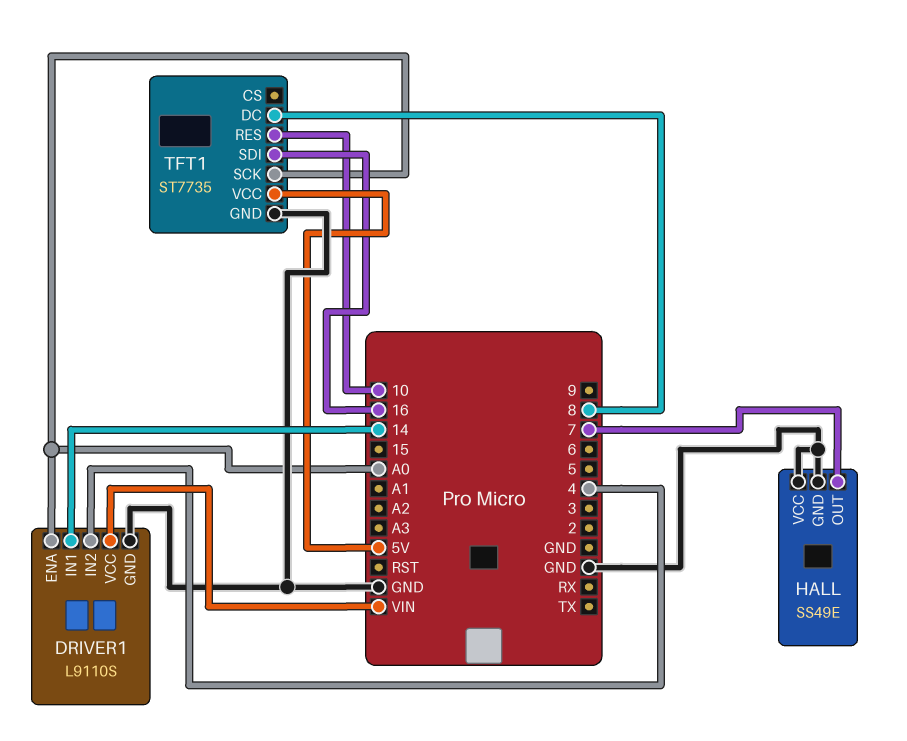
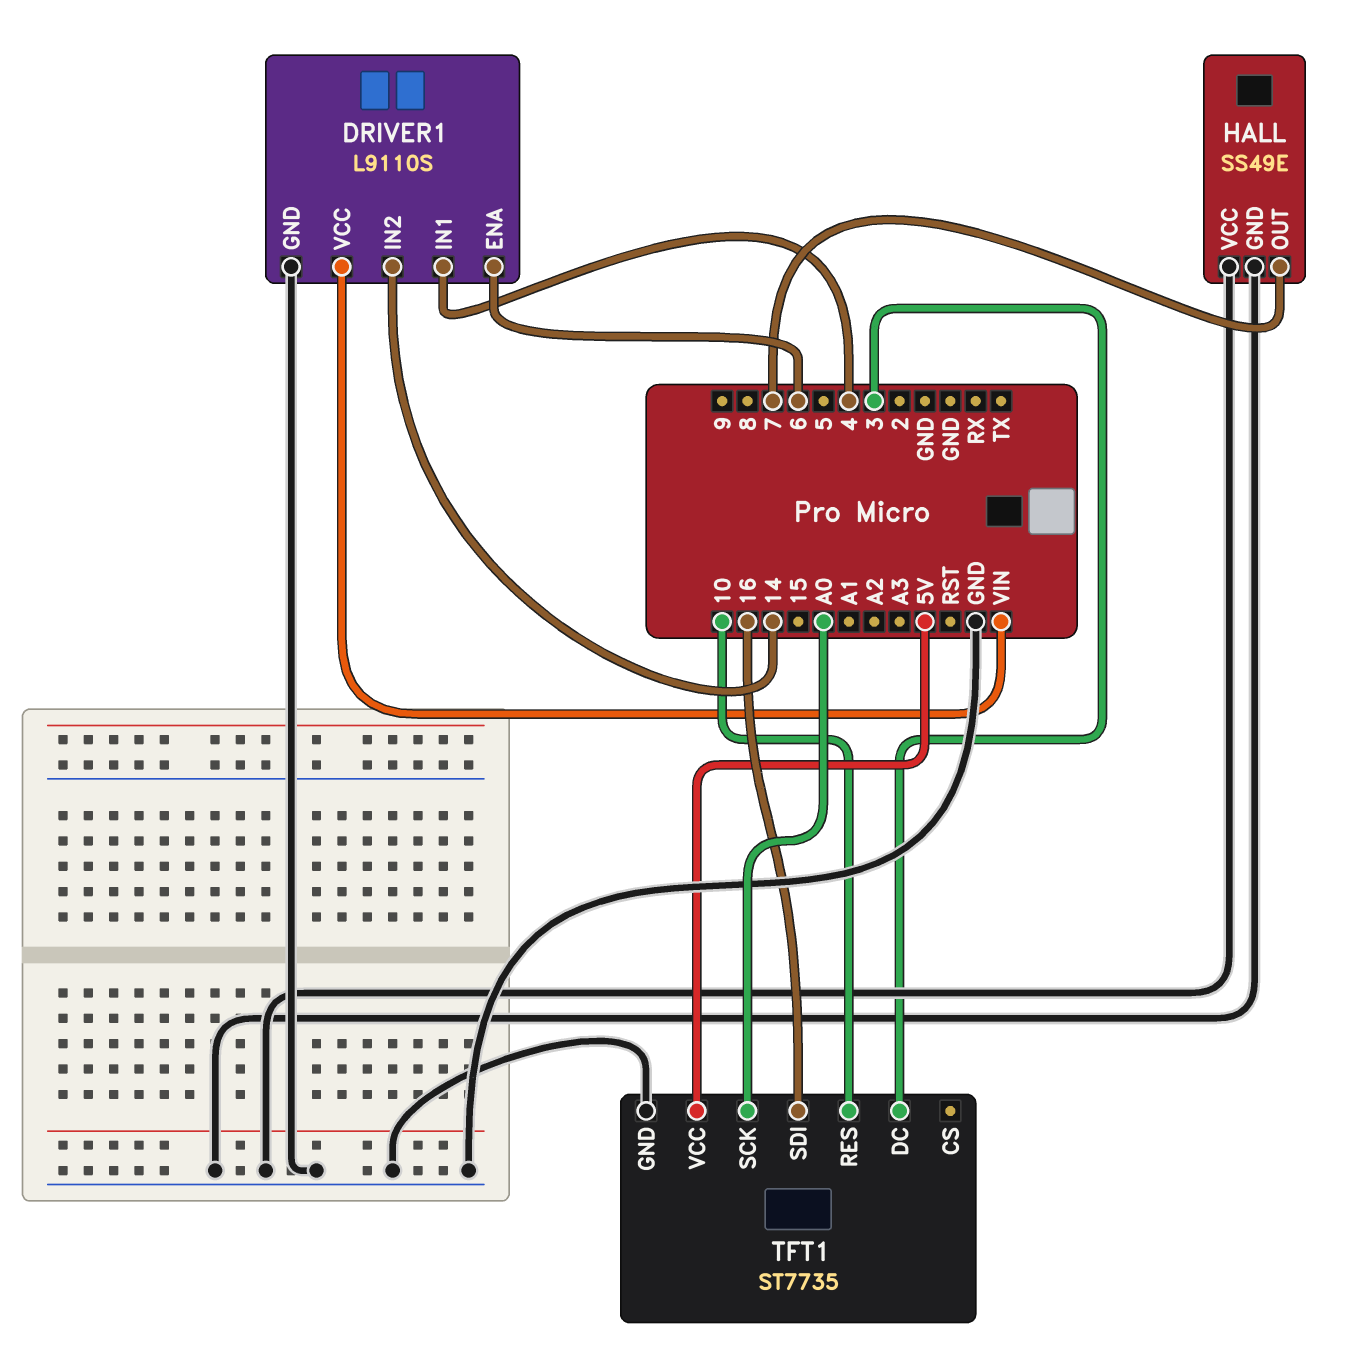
DRIVER1 pin ENA: A0 -> 6
DRIVER1 pin IN1: 14 -> 4
DRIVER1 pin IN2: 4 -> 14
TFT1 pin DC: 8 -> 3

